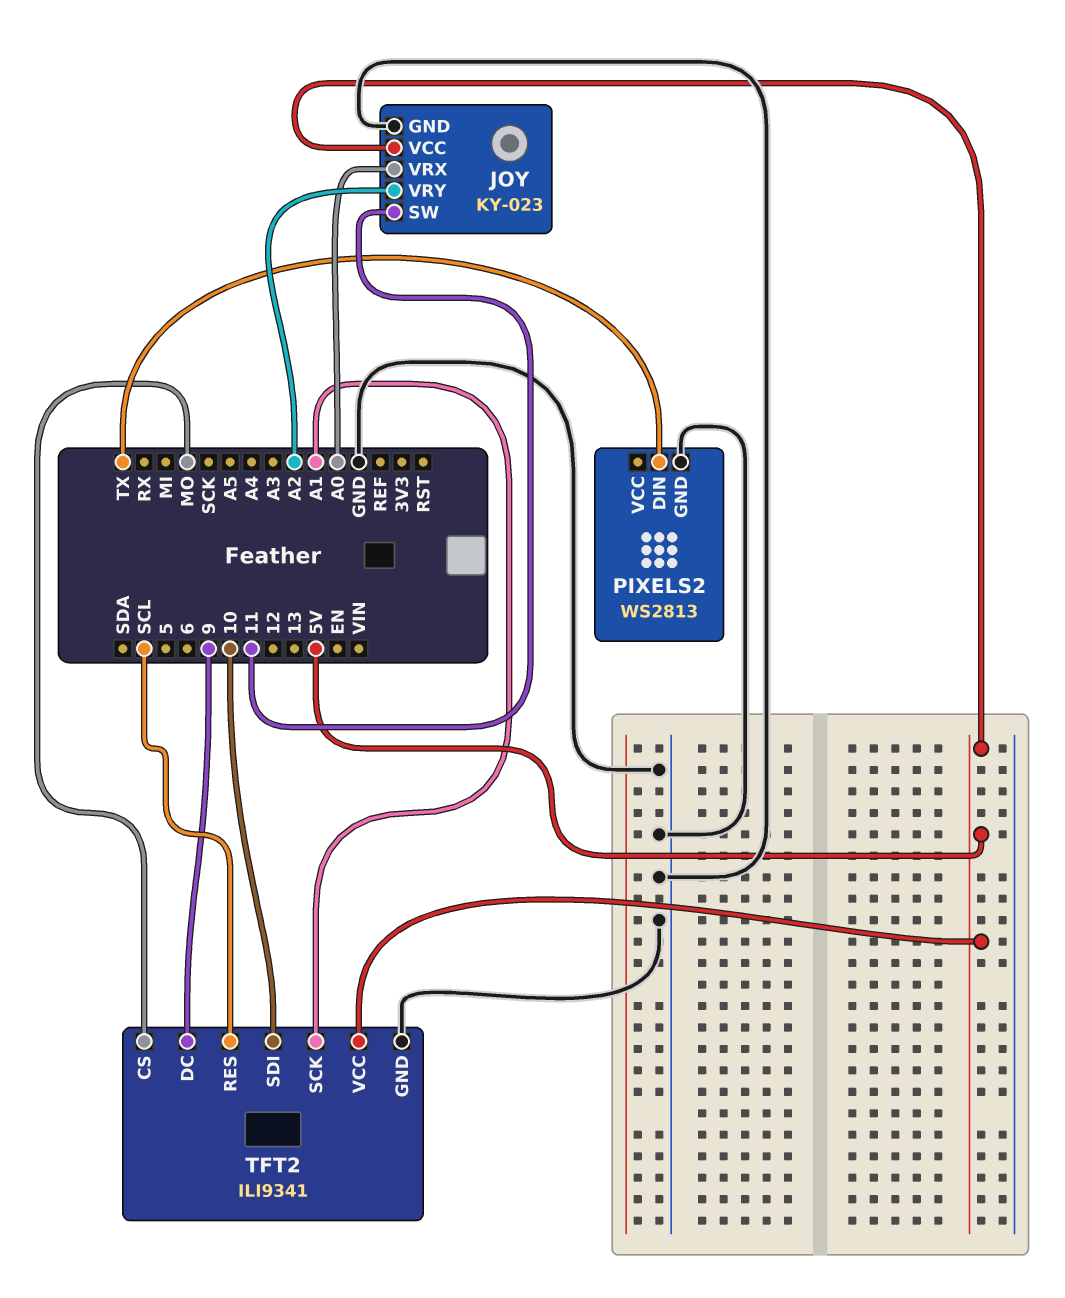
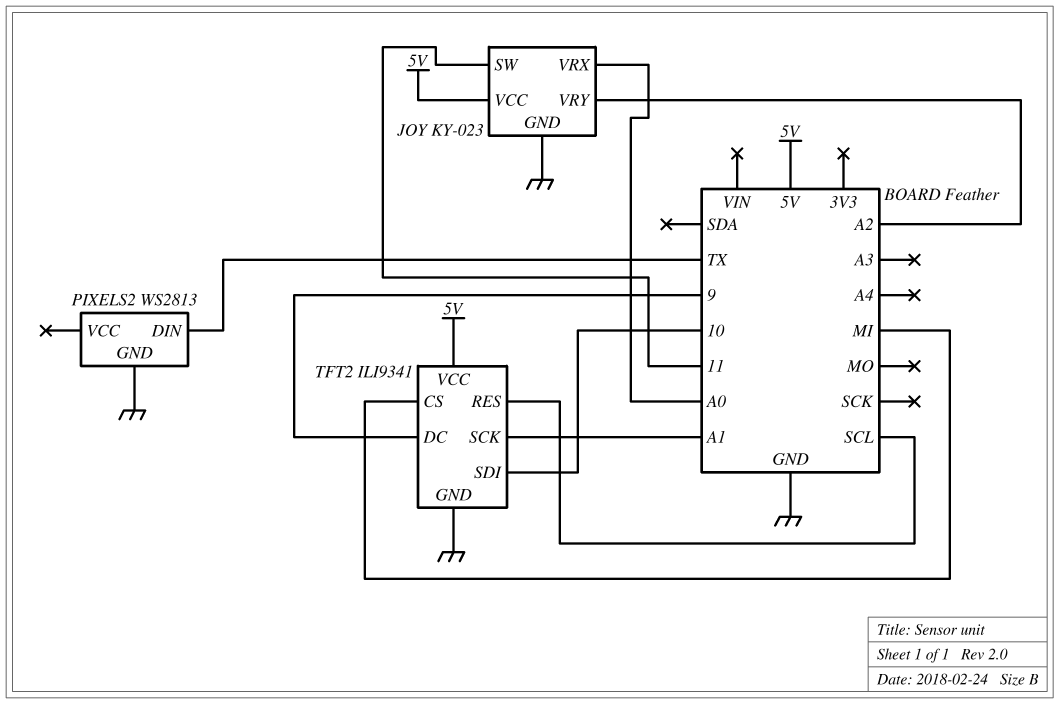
TFT2 pin CS: MO -> MI

